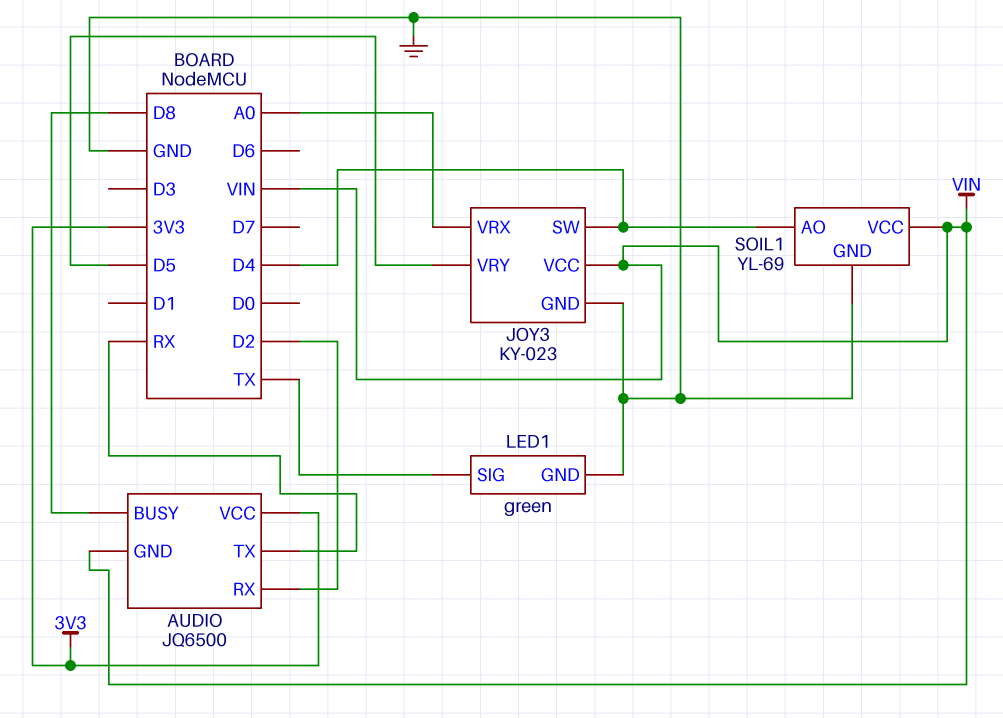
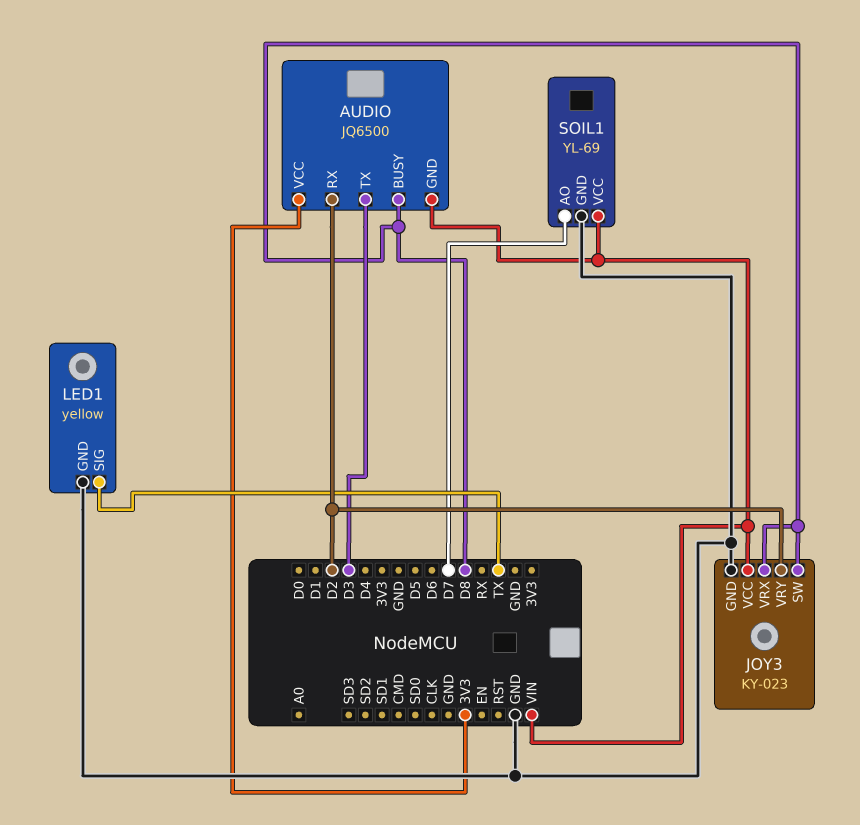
AUDIO pin TX: RX -> D3
JOY3 pin SW: D4 -> D8
JOY3 pin VRX: A0 -> D8
JOY3 pin VRY: D5 -> D2
LED1: green -> yellow
SOIL1 pin AO: D4 -> D7

